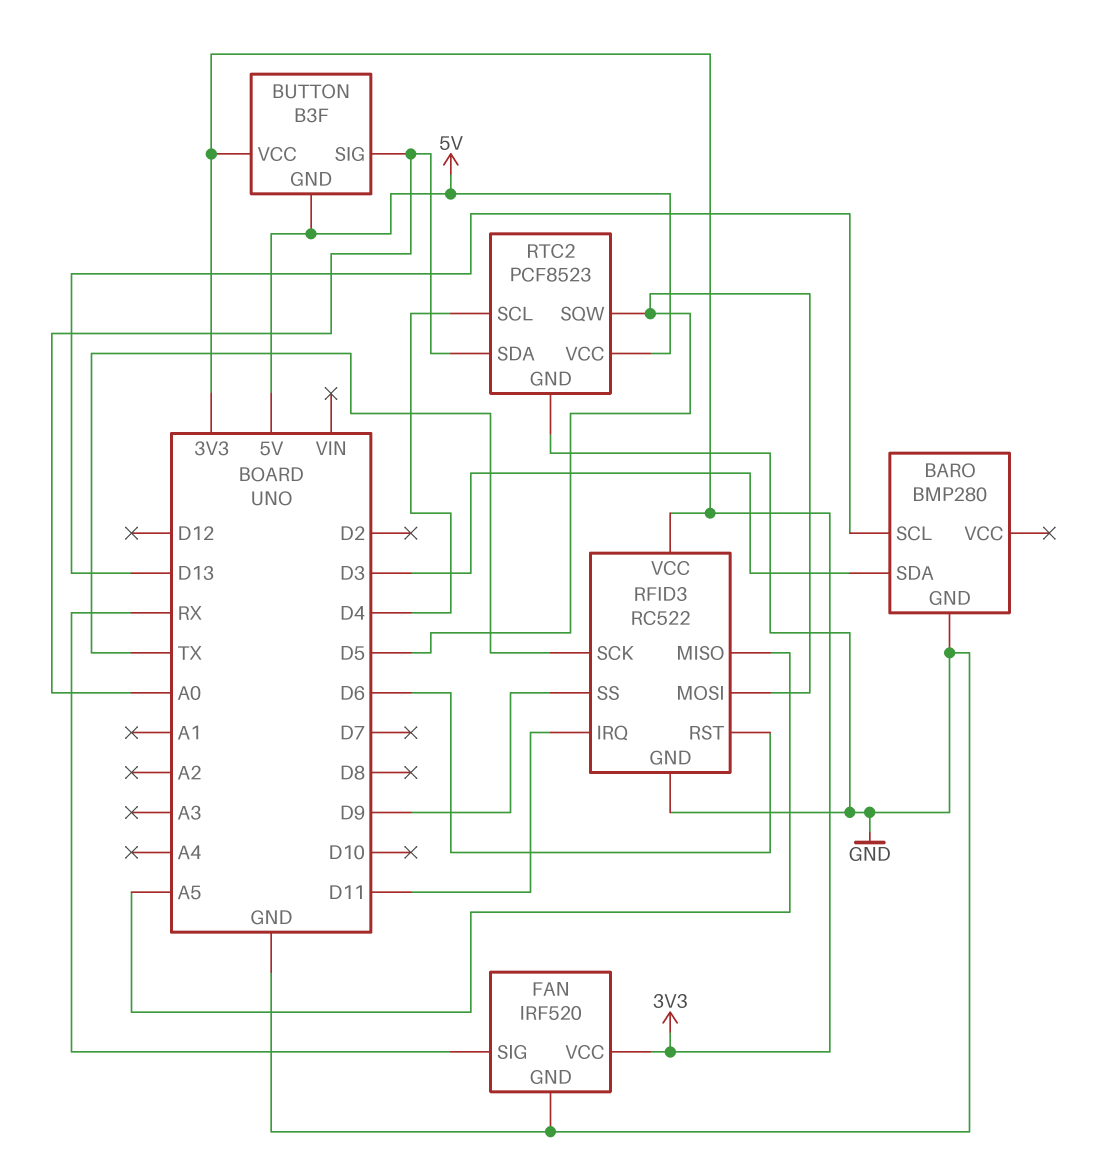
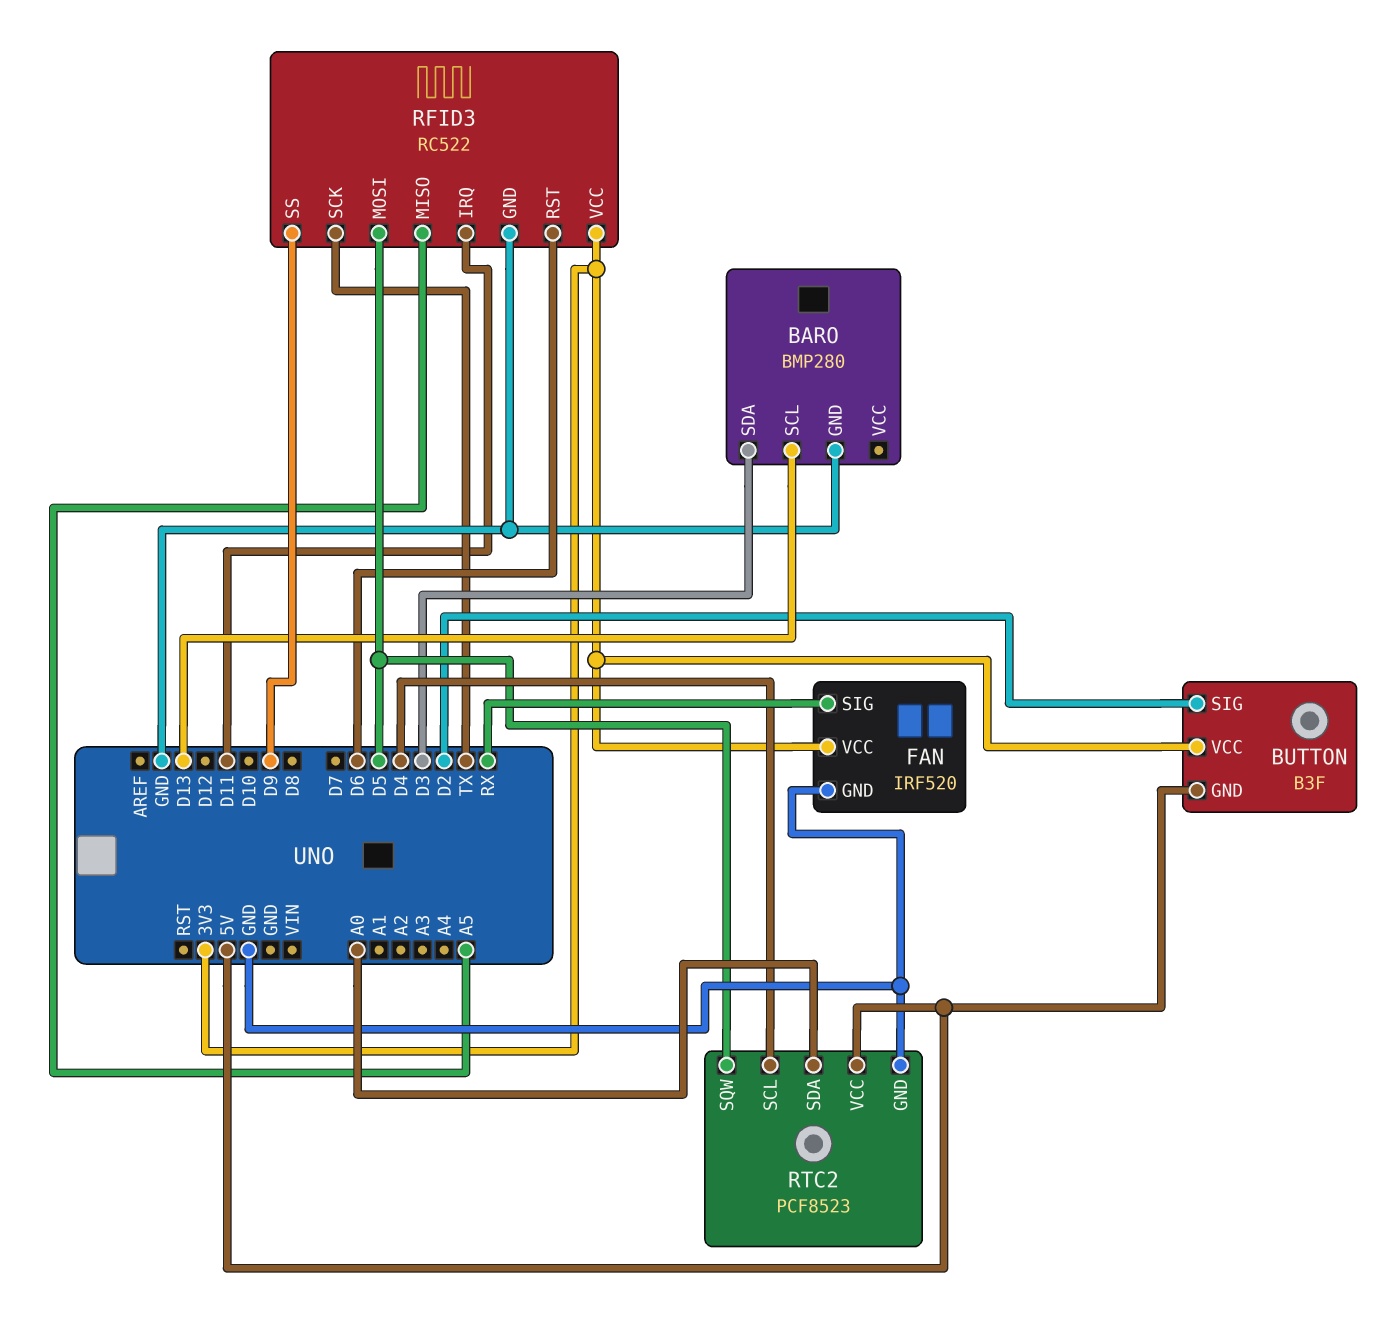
BUTTON pin SIG: A0 -> D2

